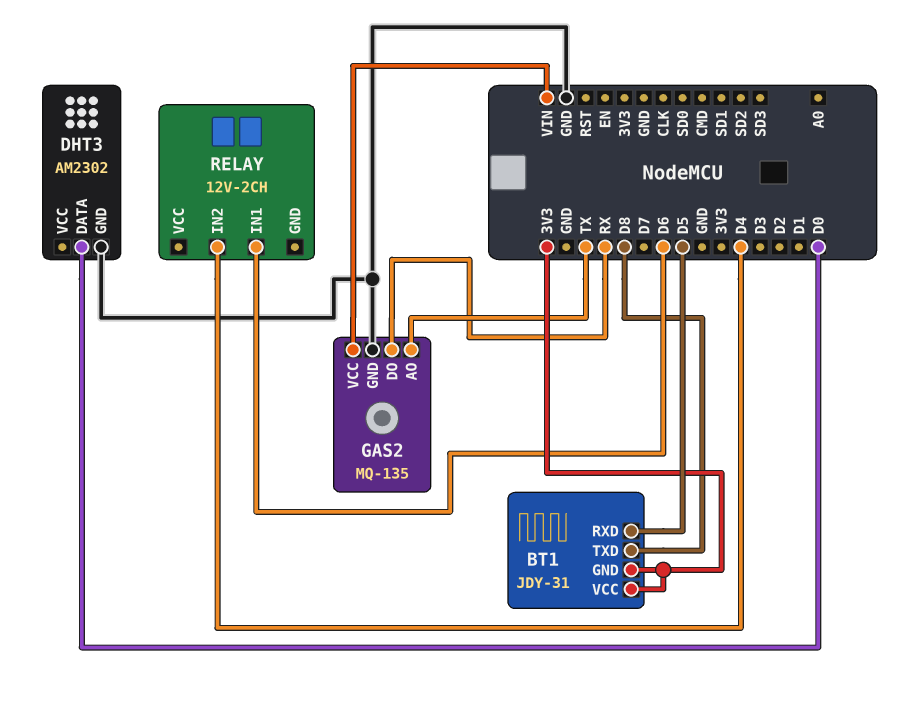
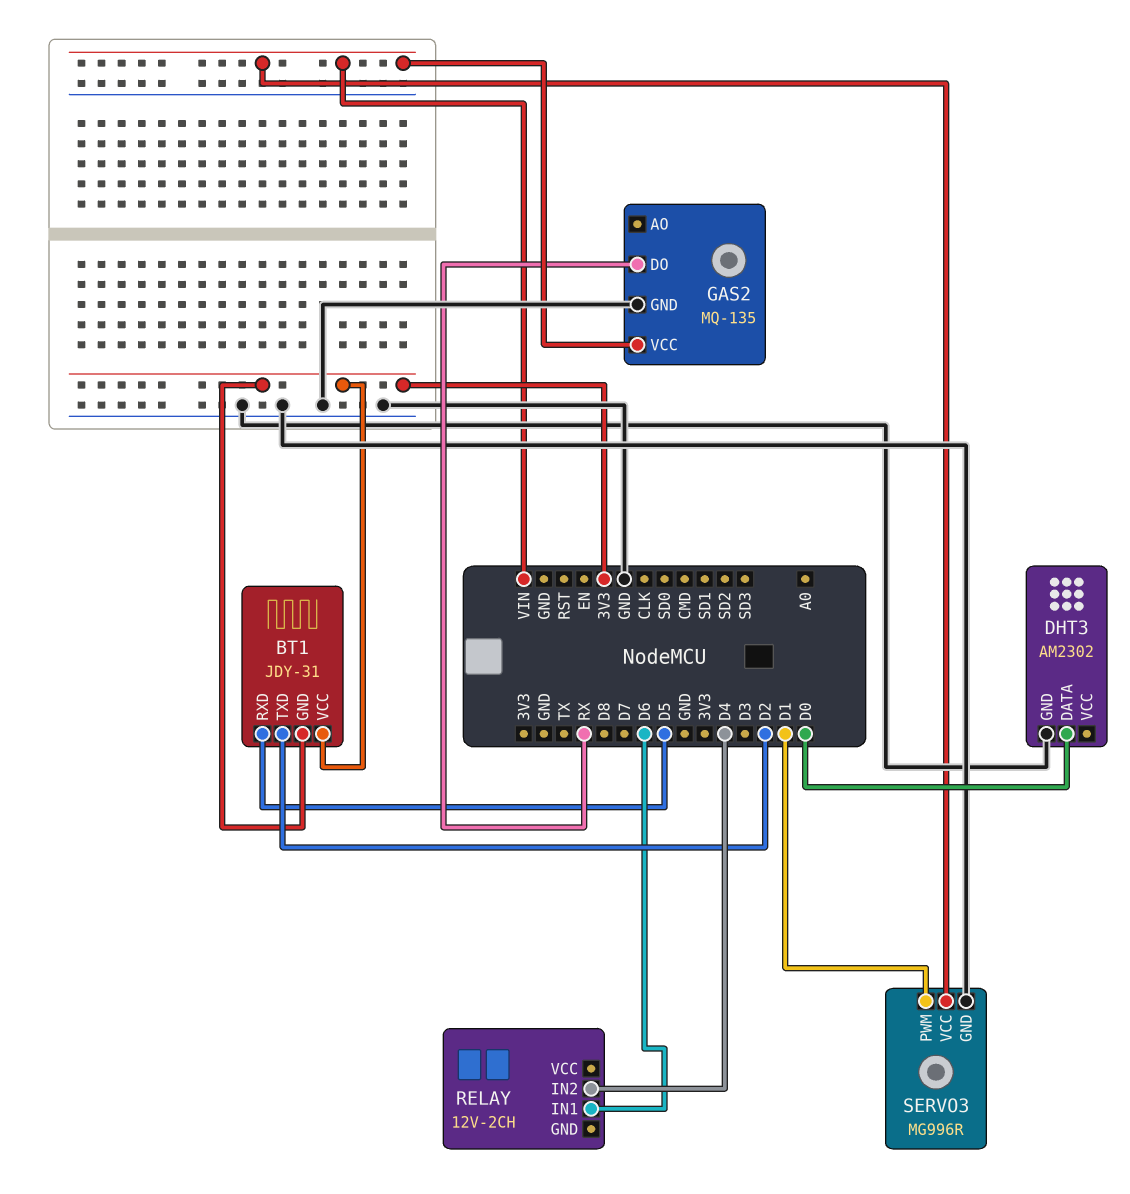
BT1 pin TXD: D8 -> D2
GAS2 pin AO: TX -> none
SERVO3: none -> MG996R
SERVO3 pin GND: none -> GND
SERVO3 pin PWM: none -> D1
SERVO3 pin VCC: none -> VIN

